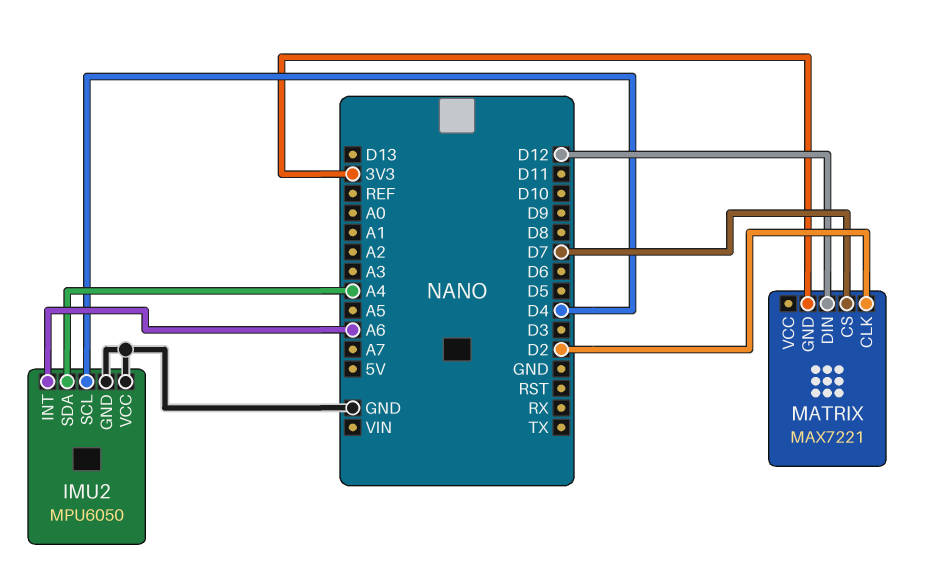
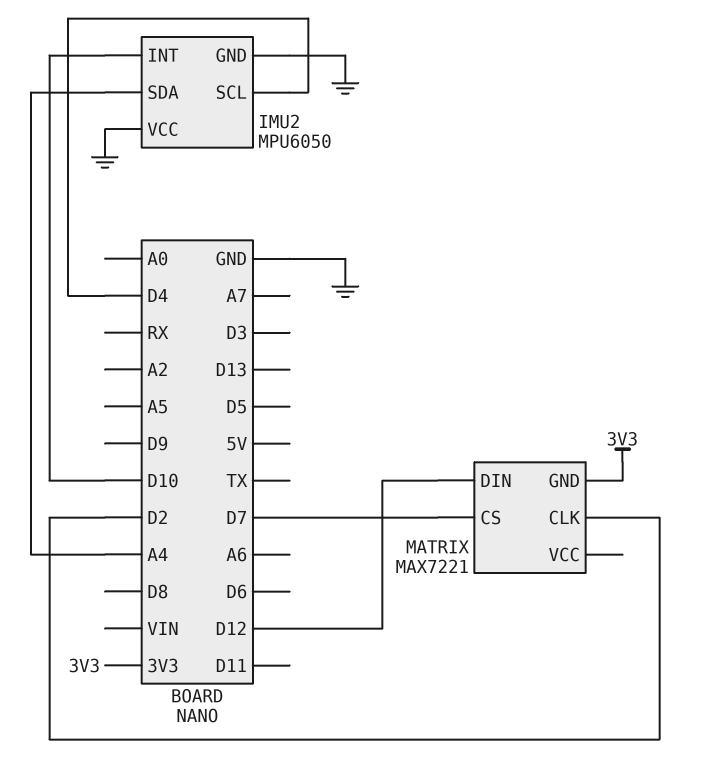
IMU2 pin INT: A6 -> D10

